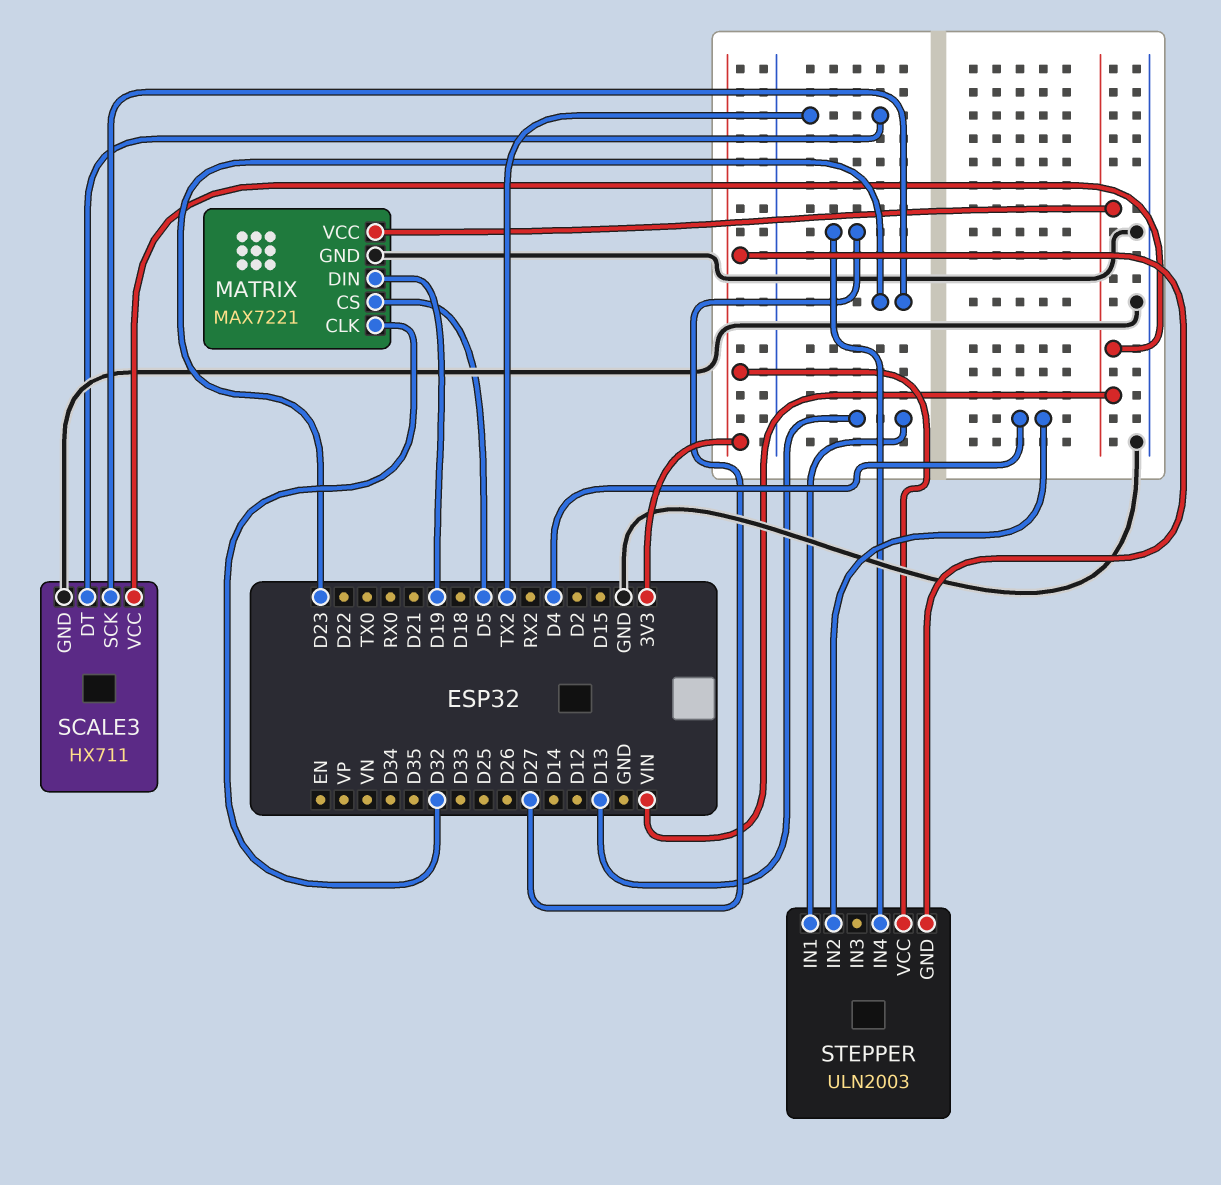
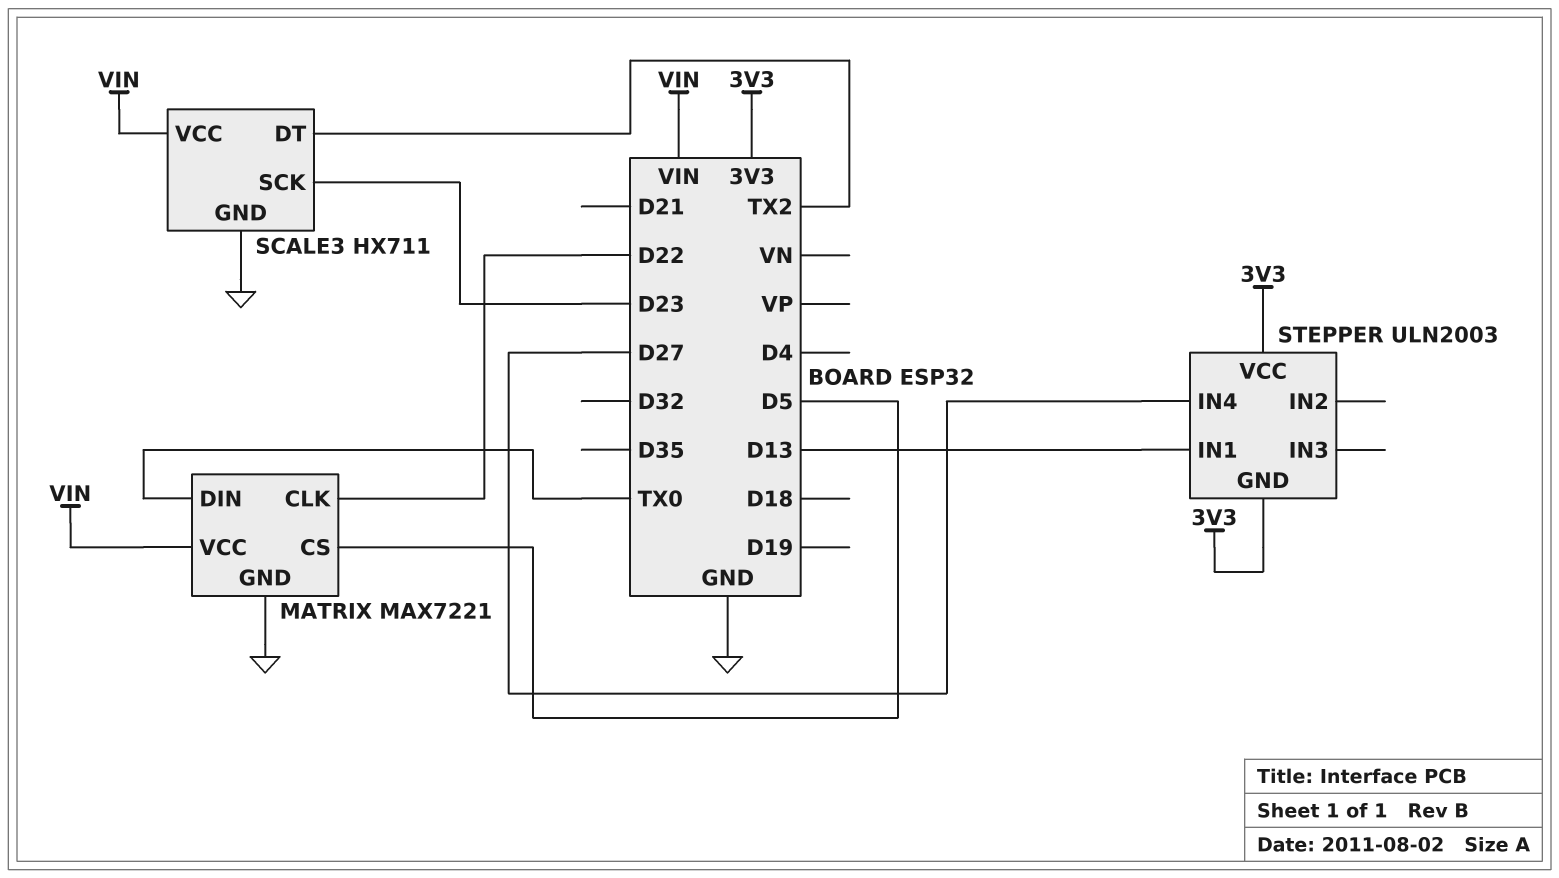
MATRIX pin CLK: D32 -> D22
MATRIX pin DIN: D19 -> TX0
STEPPER pin IN2: D4 -> none

